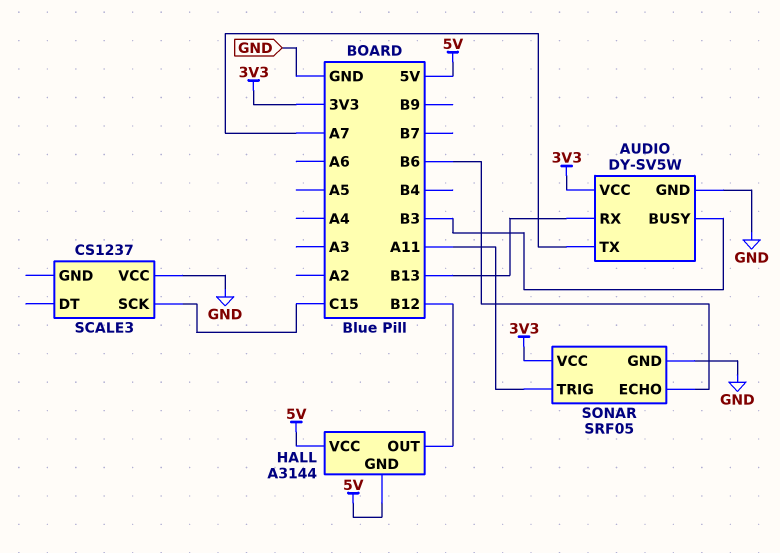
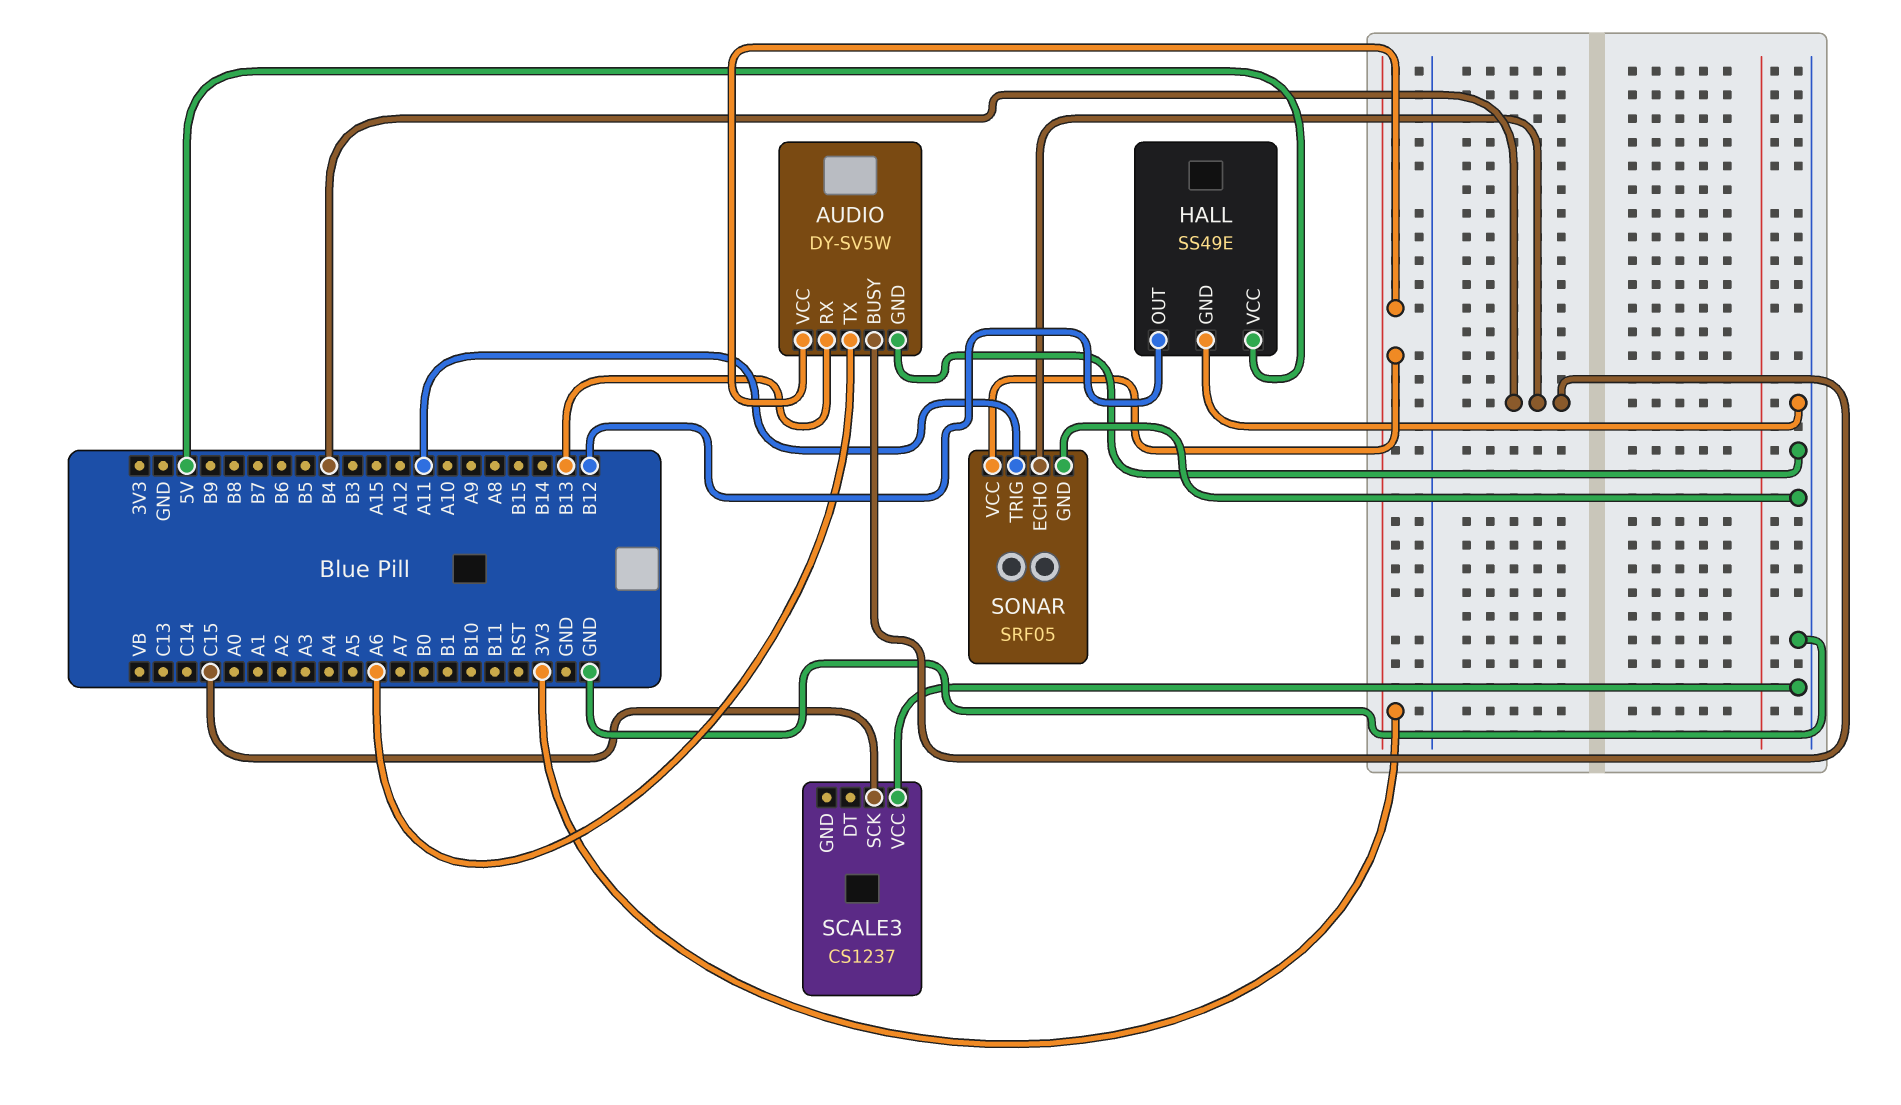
AUDIO pin BUSY: B3 -> B4
AUDIO pin TX: A7 -> A6
HALL: A3144 -> SS49E
HALL pin GND: 5V -> GND
SONAR pin ECHO: B6 -> B4

